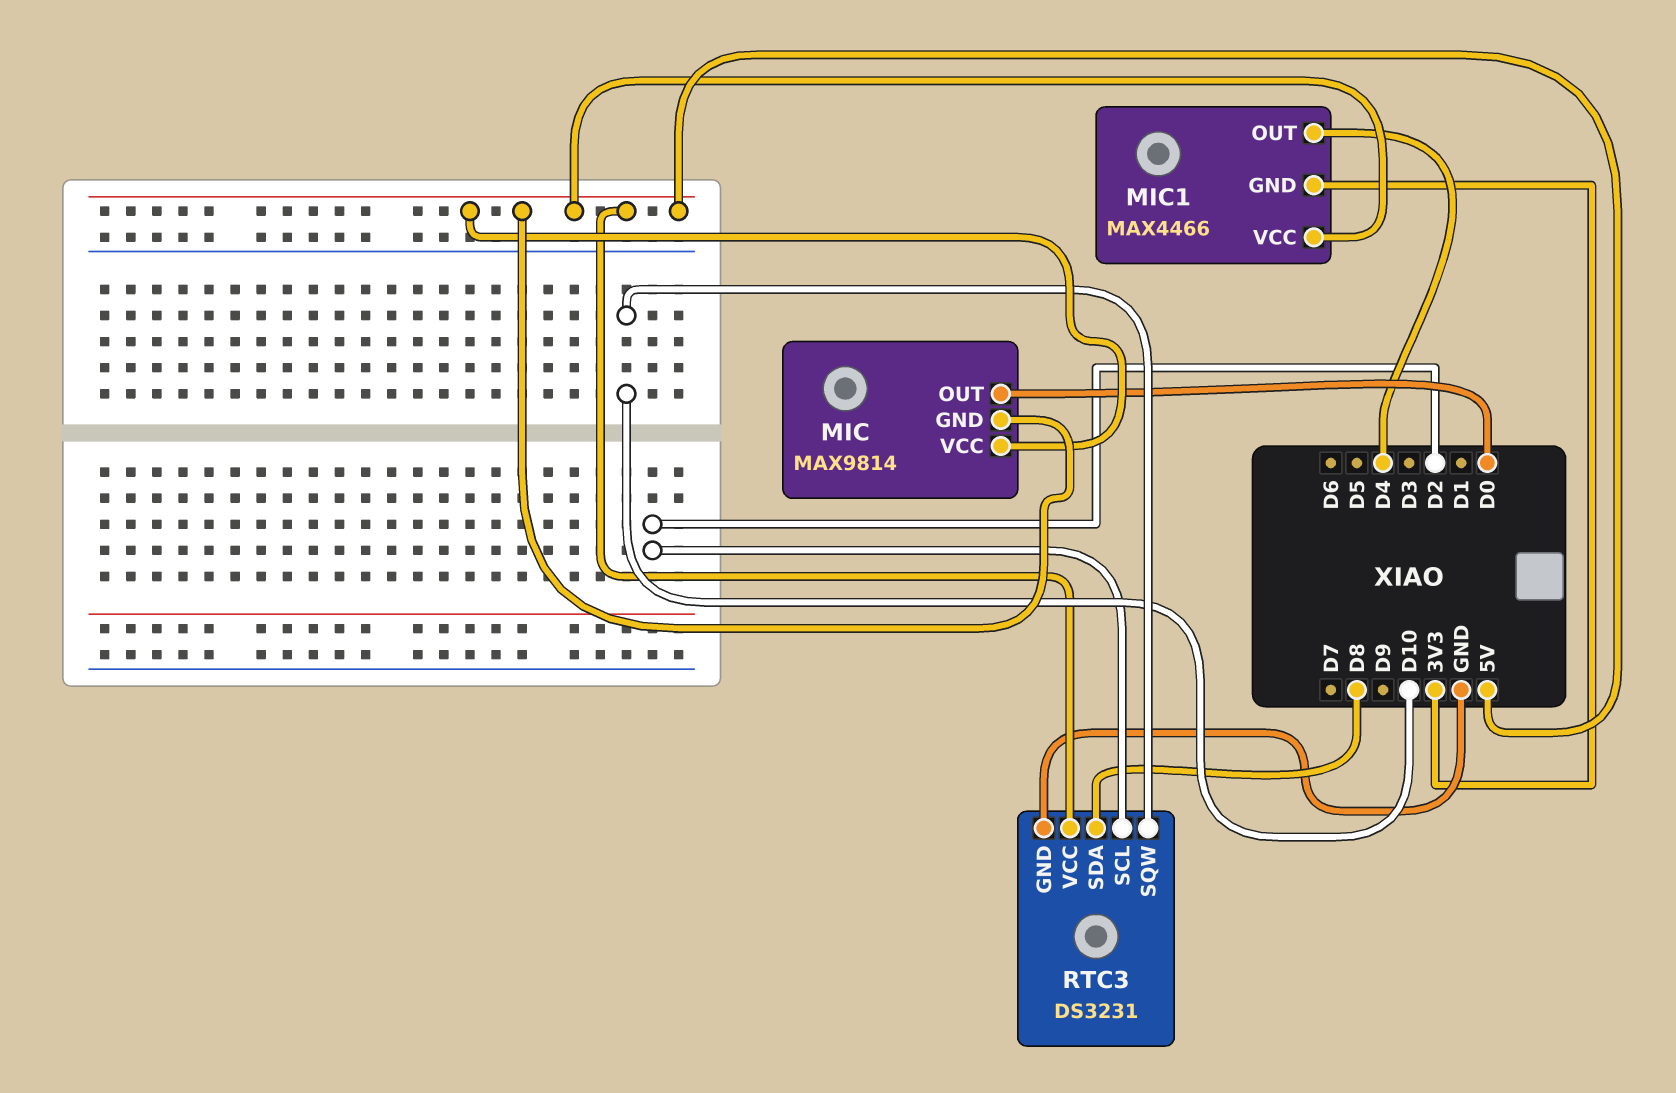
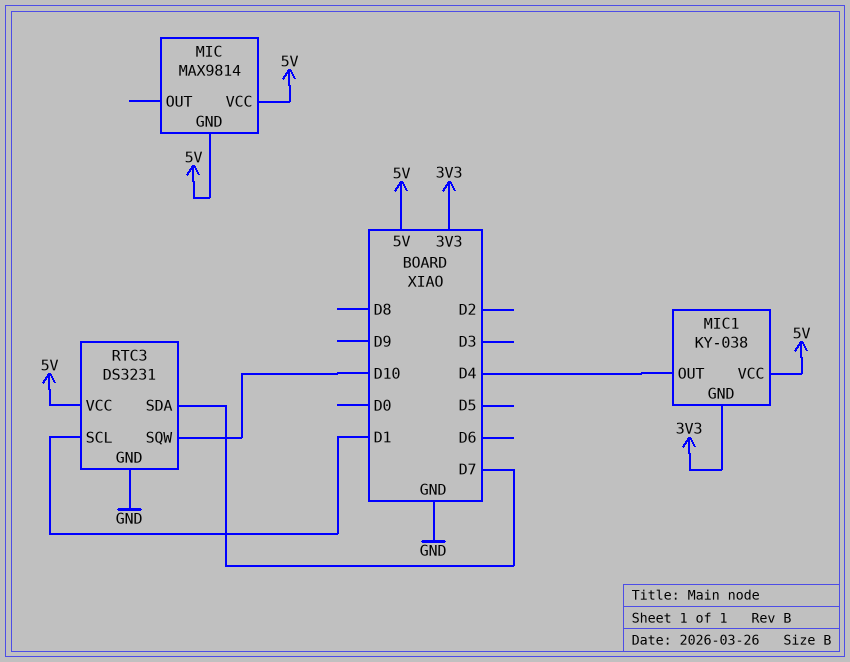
MIC pin OUT: D0 -> none
MIC1: MAX4466 -> KY-038
RTC3 pin SCL: D2 -> D1
RTC3 pin SDA: D8 -> D7

